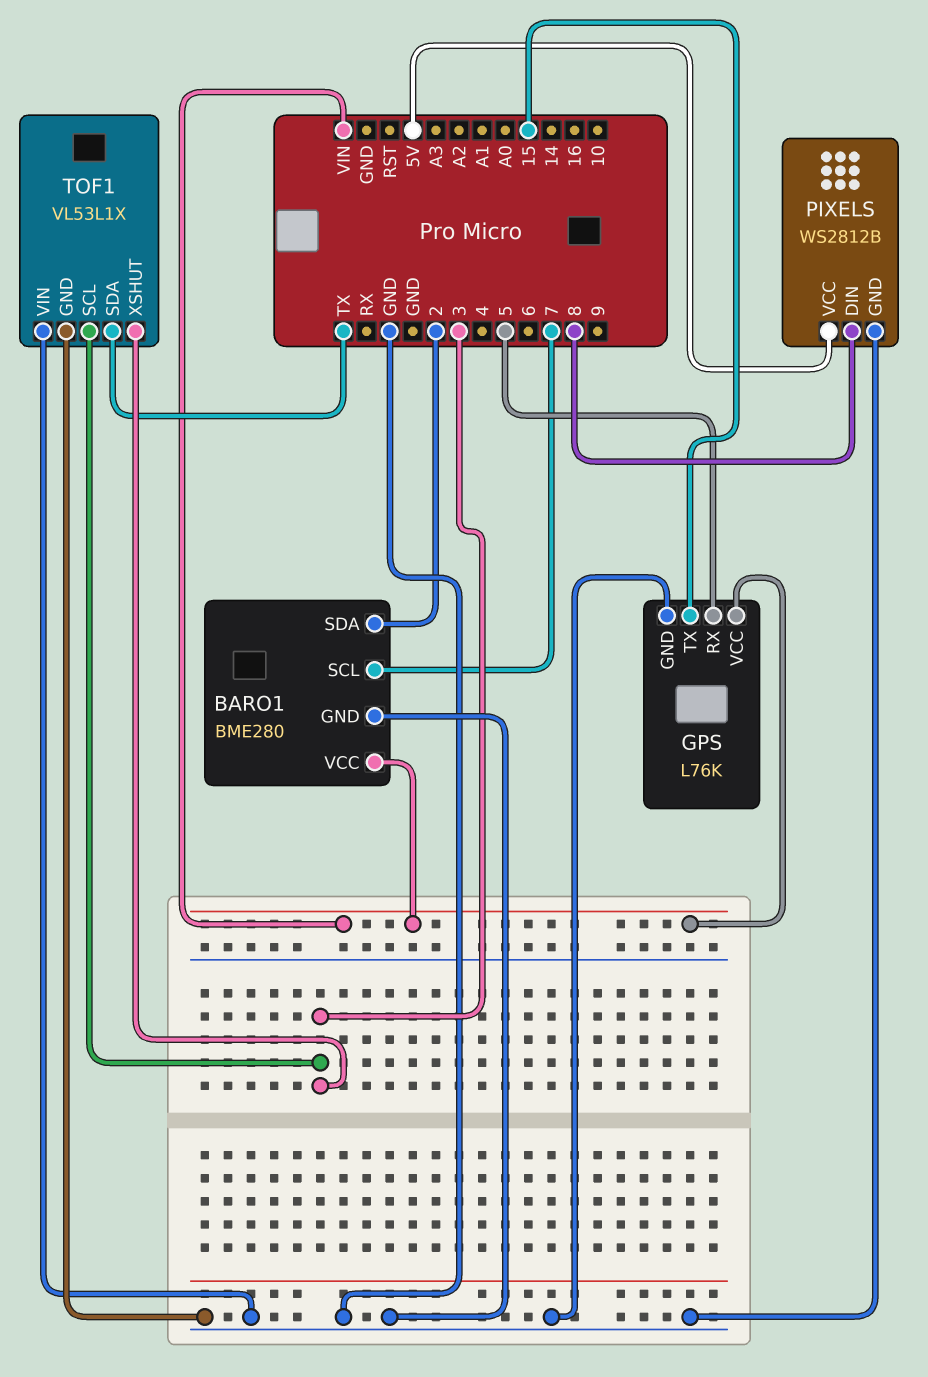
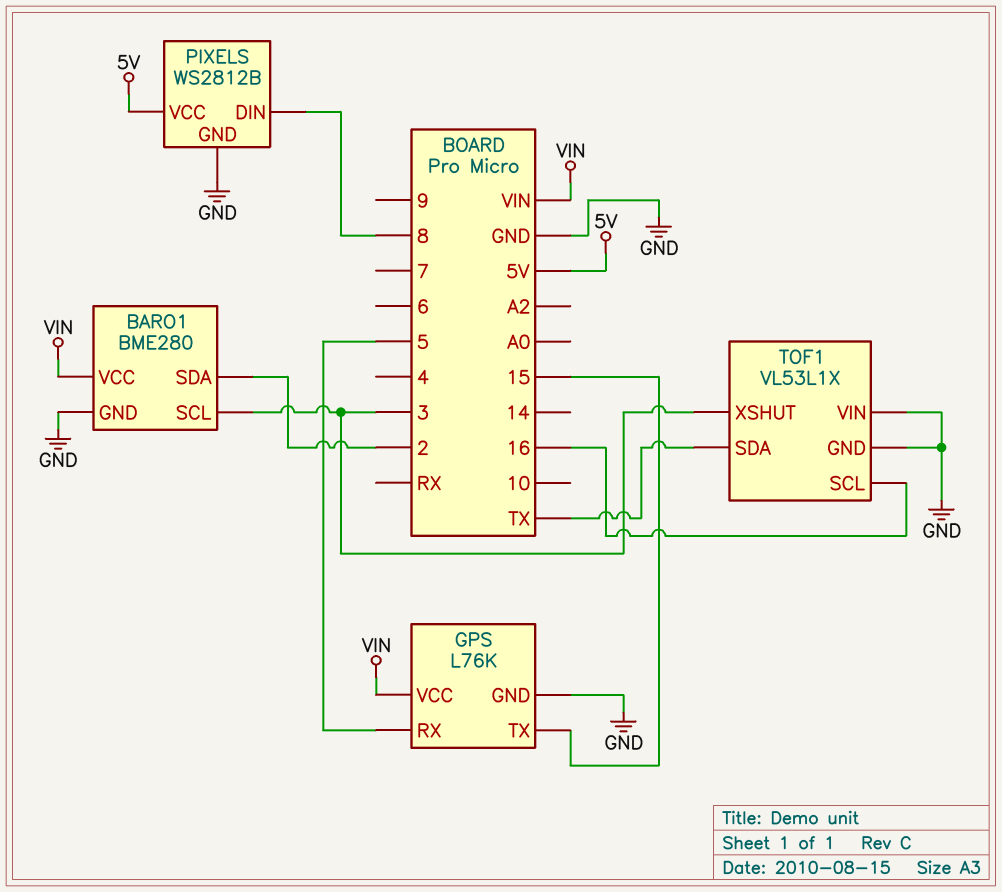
BARO1 pin SCL: 7 -> 3
TOF1 pin SCL: 3 -> 16

